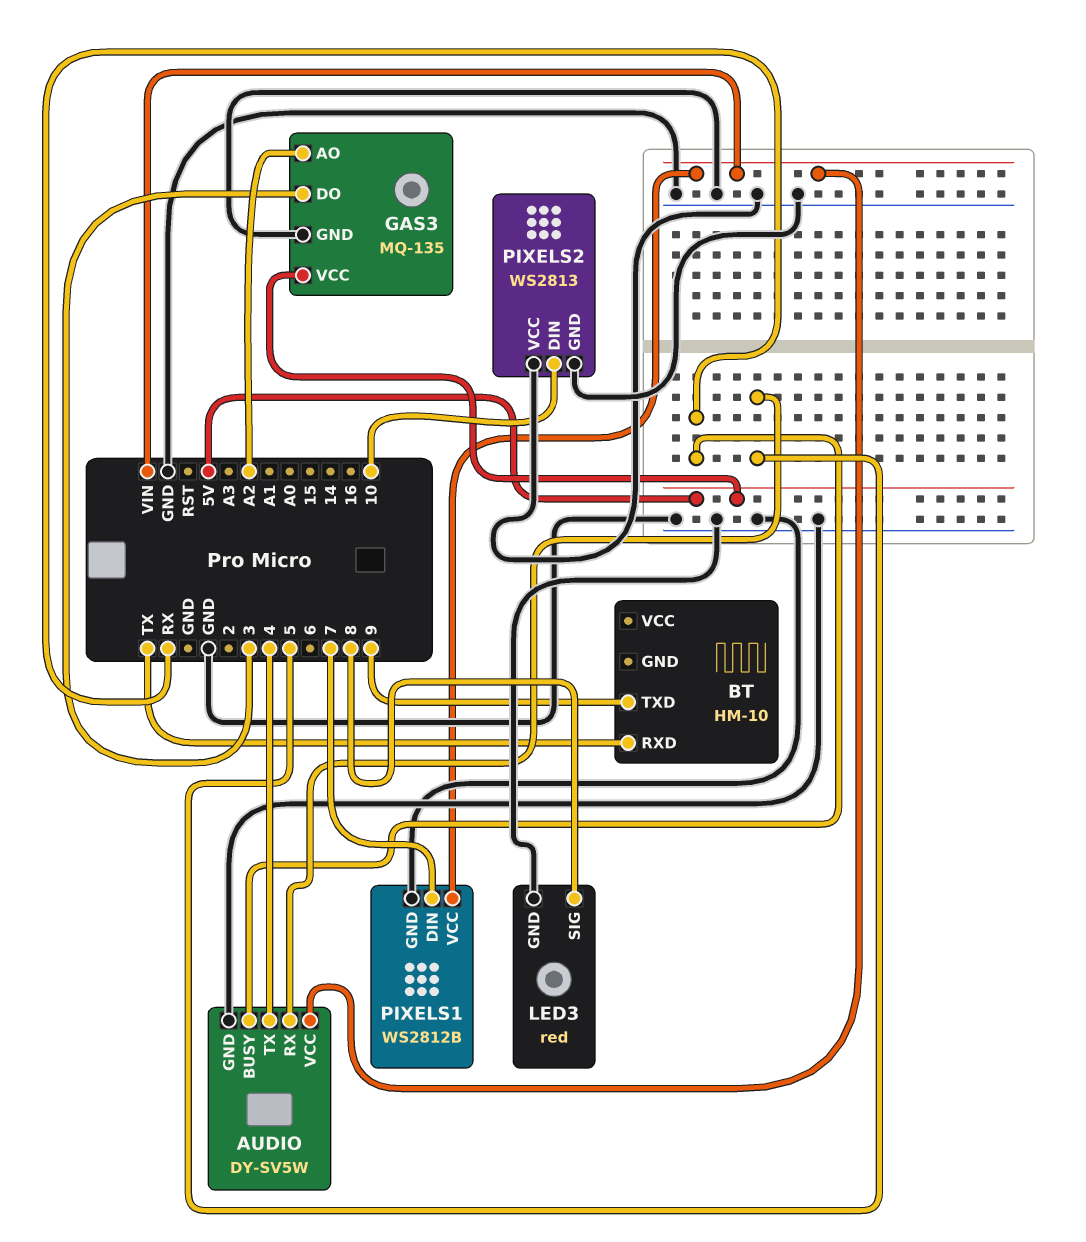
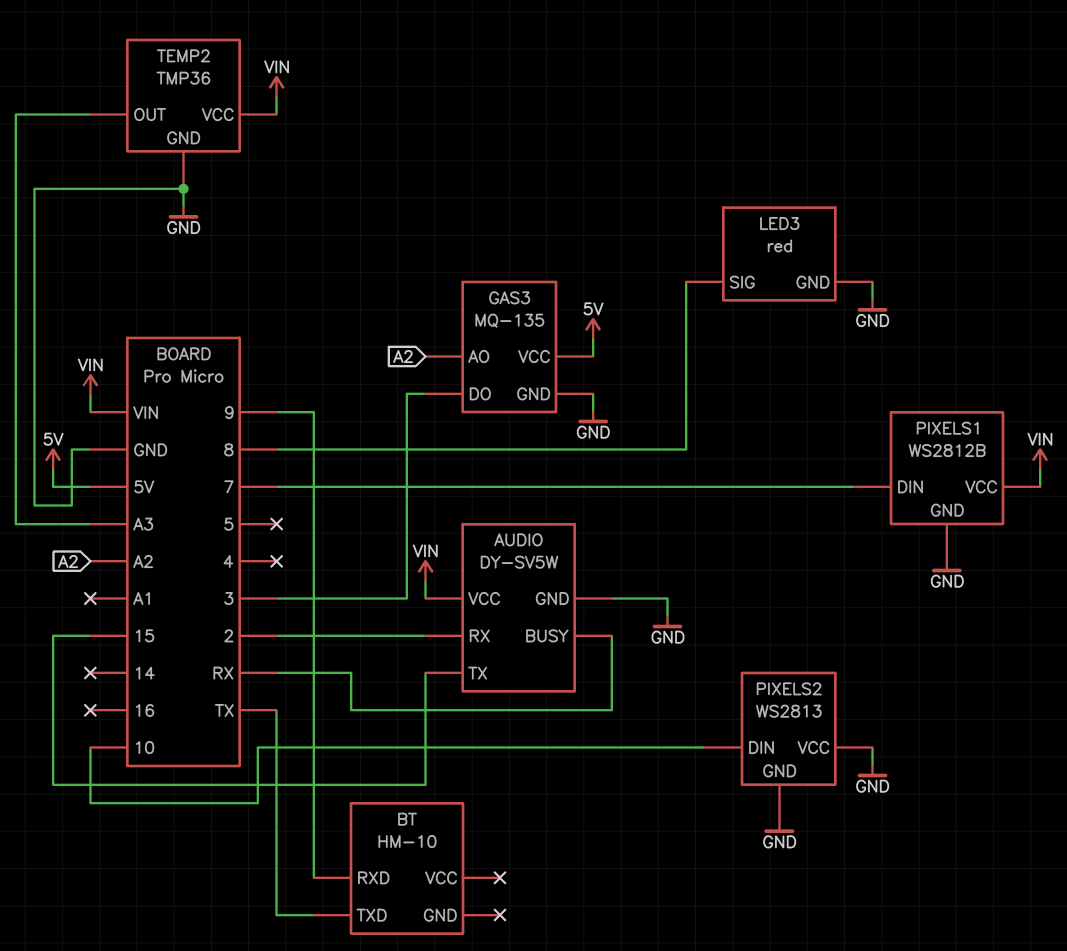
AUDIO pin RX: 5 -> 2
AUDIO pin TX: 4 -> 15
BT pin RXD: TX -> 9
BT pin TXD: 9 -> TX
TEMP2: none -> TMP36
TEMP2 pin GND: none -> GND
TEMP2 pin OUT: none -> A3
TEMP2 pin VCC: none -> VIN

